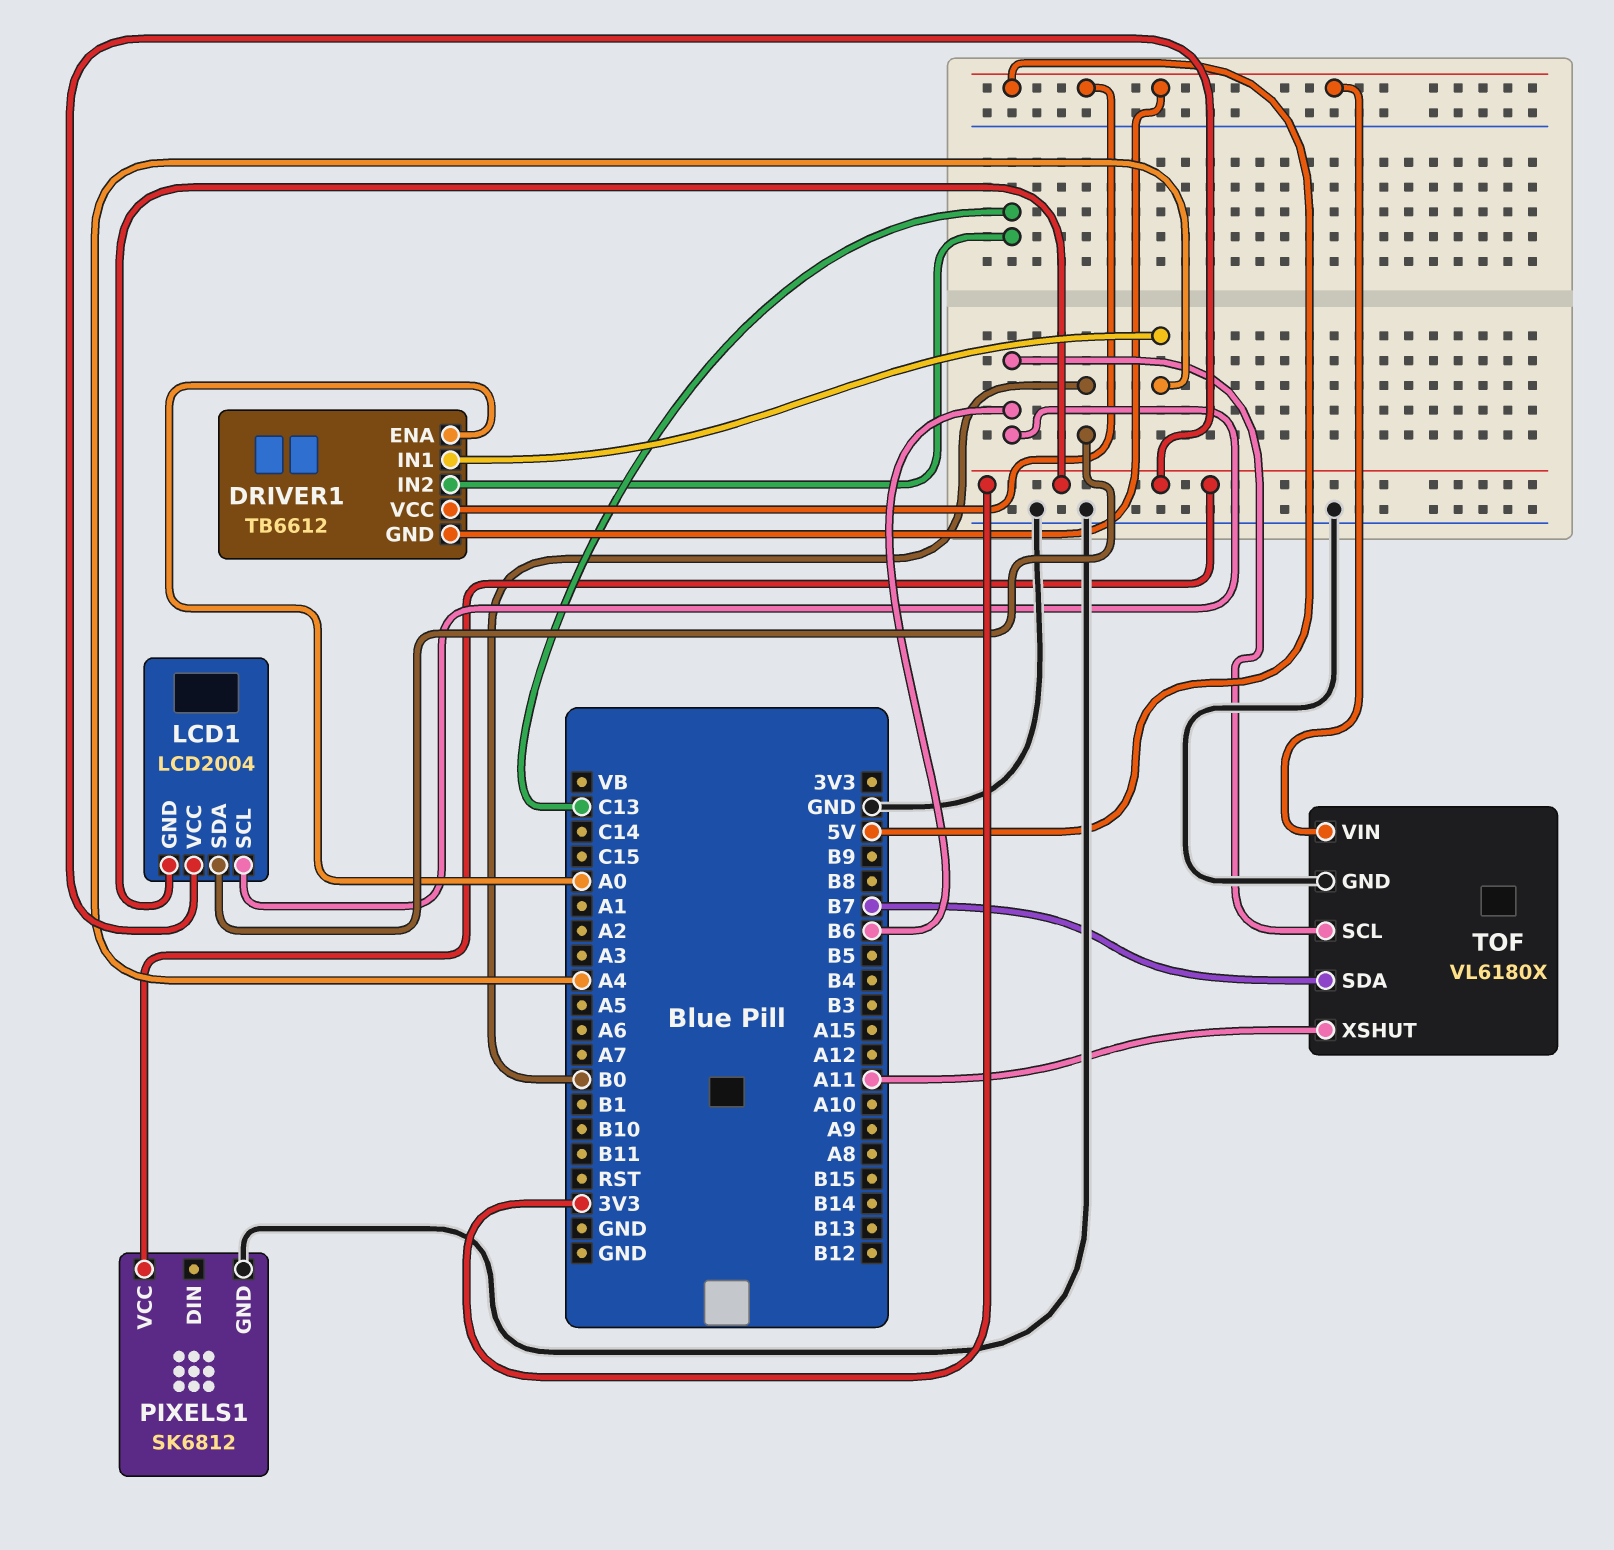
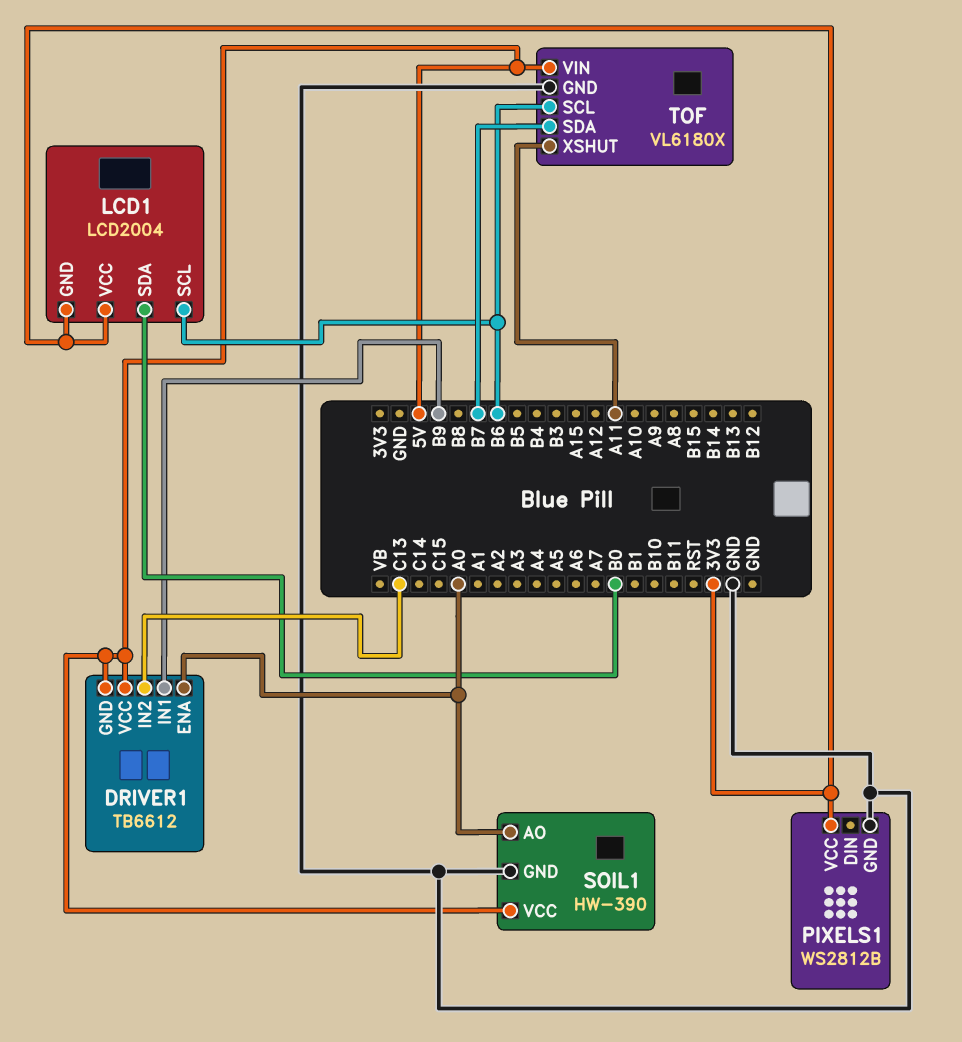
DRIVER1 pin IN1: A4 -> B9
PIXELS1: SK6812 -> WS2812B
SOIL1: none -> HW-390
SOIL1 pin AO: none -> A0
SOIL1 pin GND: none -> GND
SOIL1 pin VCC: none -> 5V

